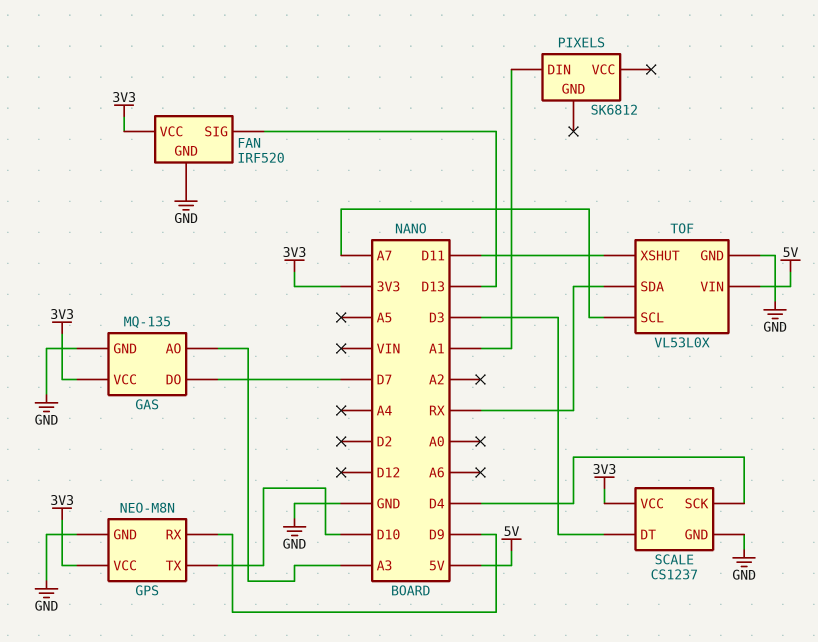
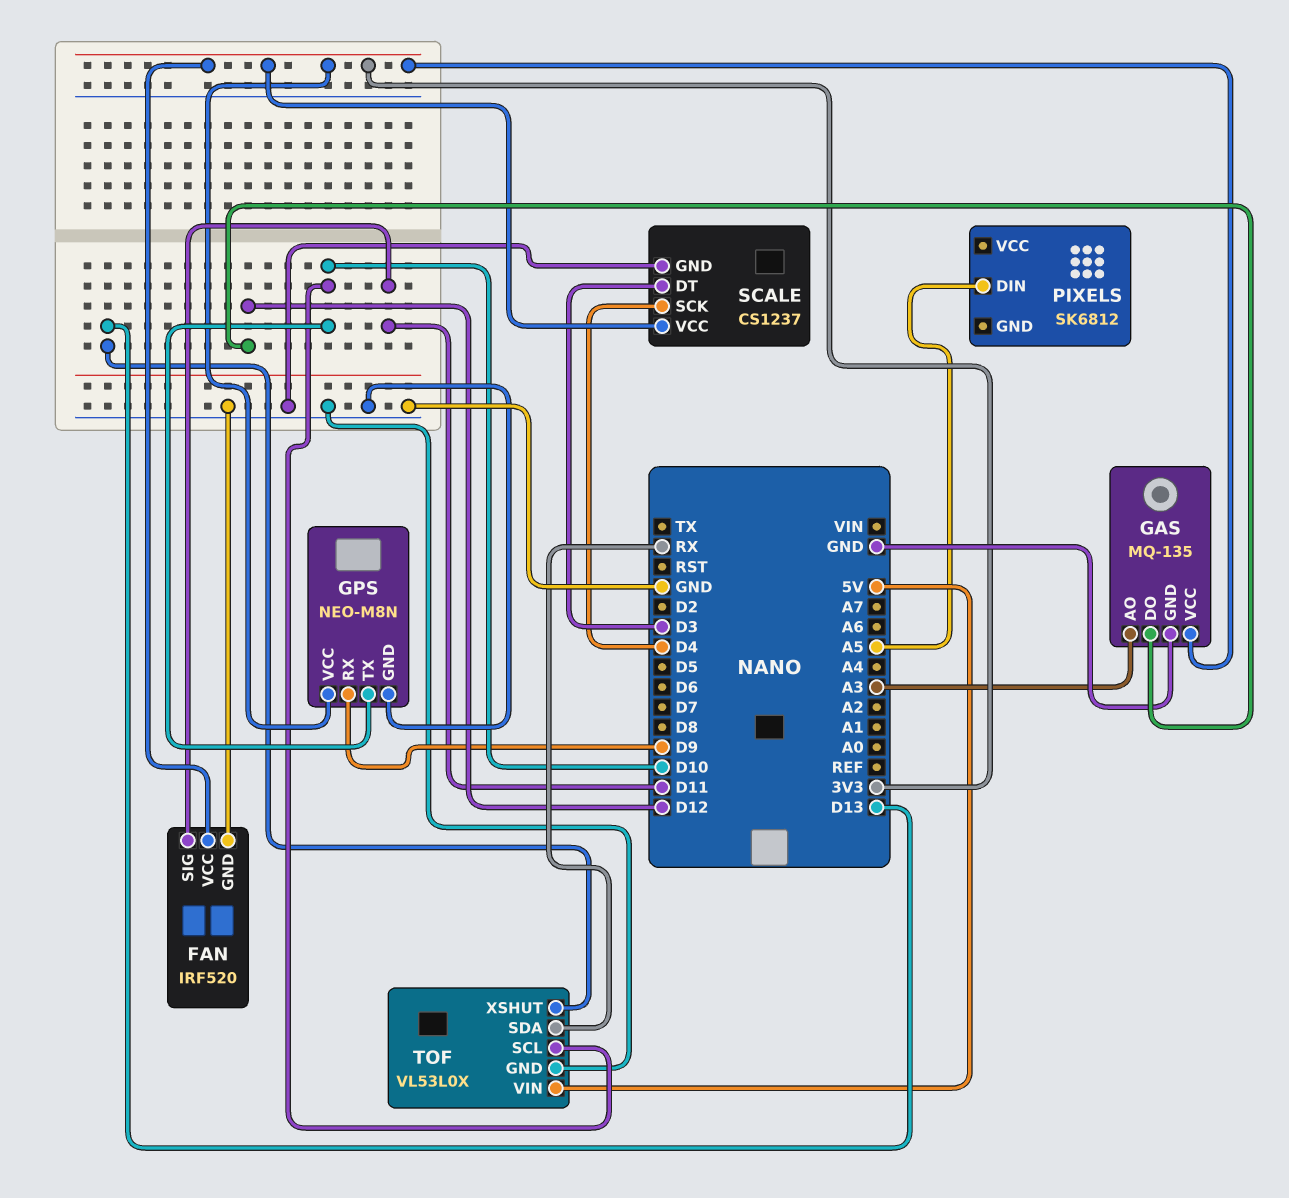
FAN pin SIG: D13 -> D11
GAS pin DO: D7 -> D12
PIXELS pin DIN: A1 -> A5
TOF pin SCL: A7 -> D10
TOF pin XSHUT: D11 -> D13

